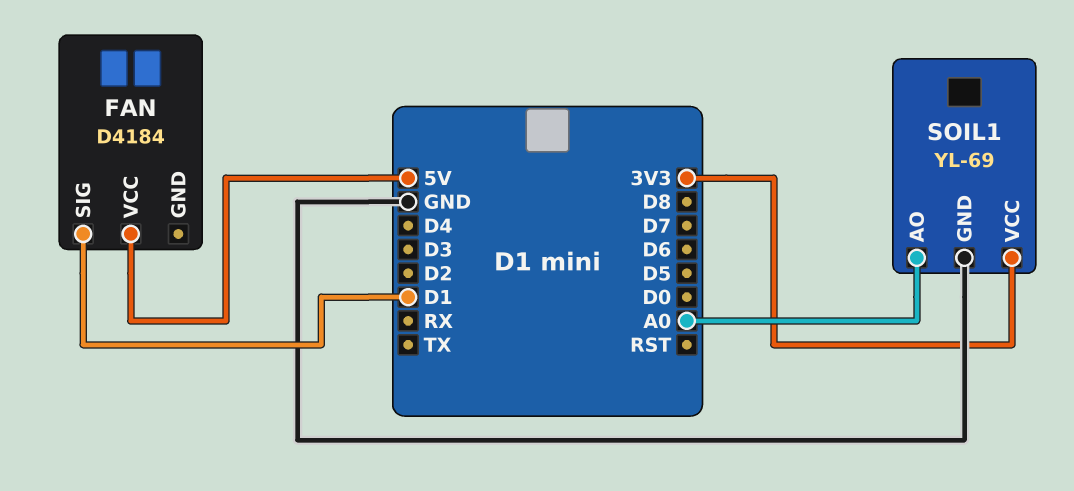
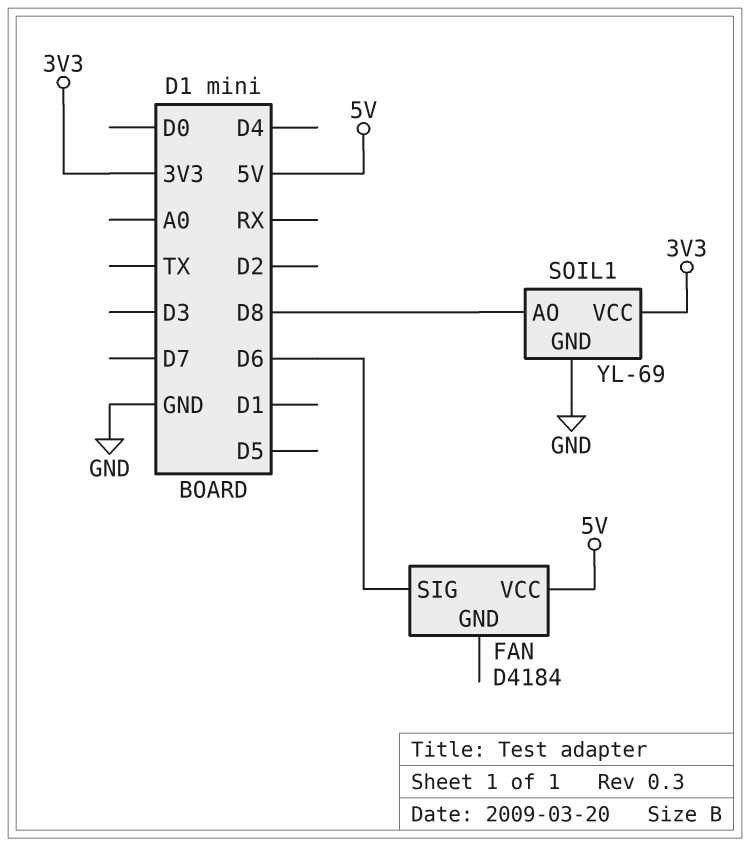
FAN pin SIG: D1 -> D6
SOIL1 pin AO: A0 -> D8

